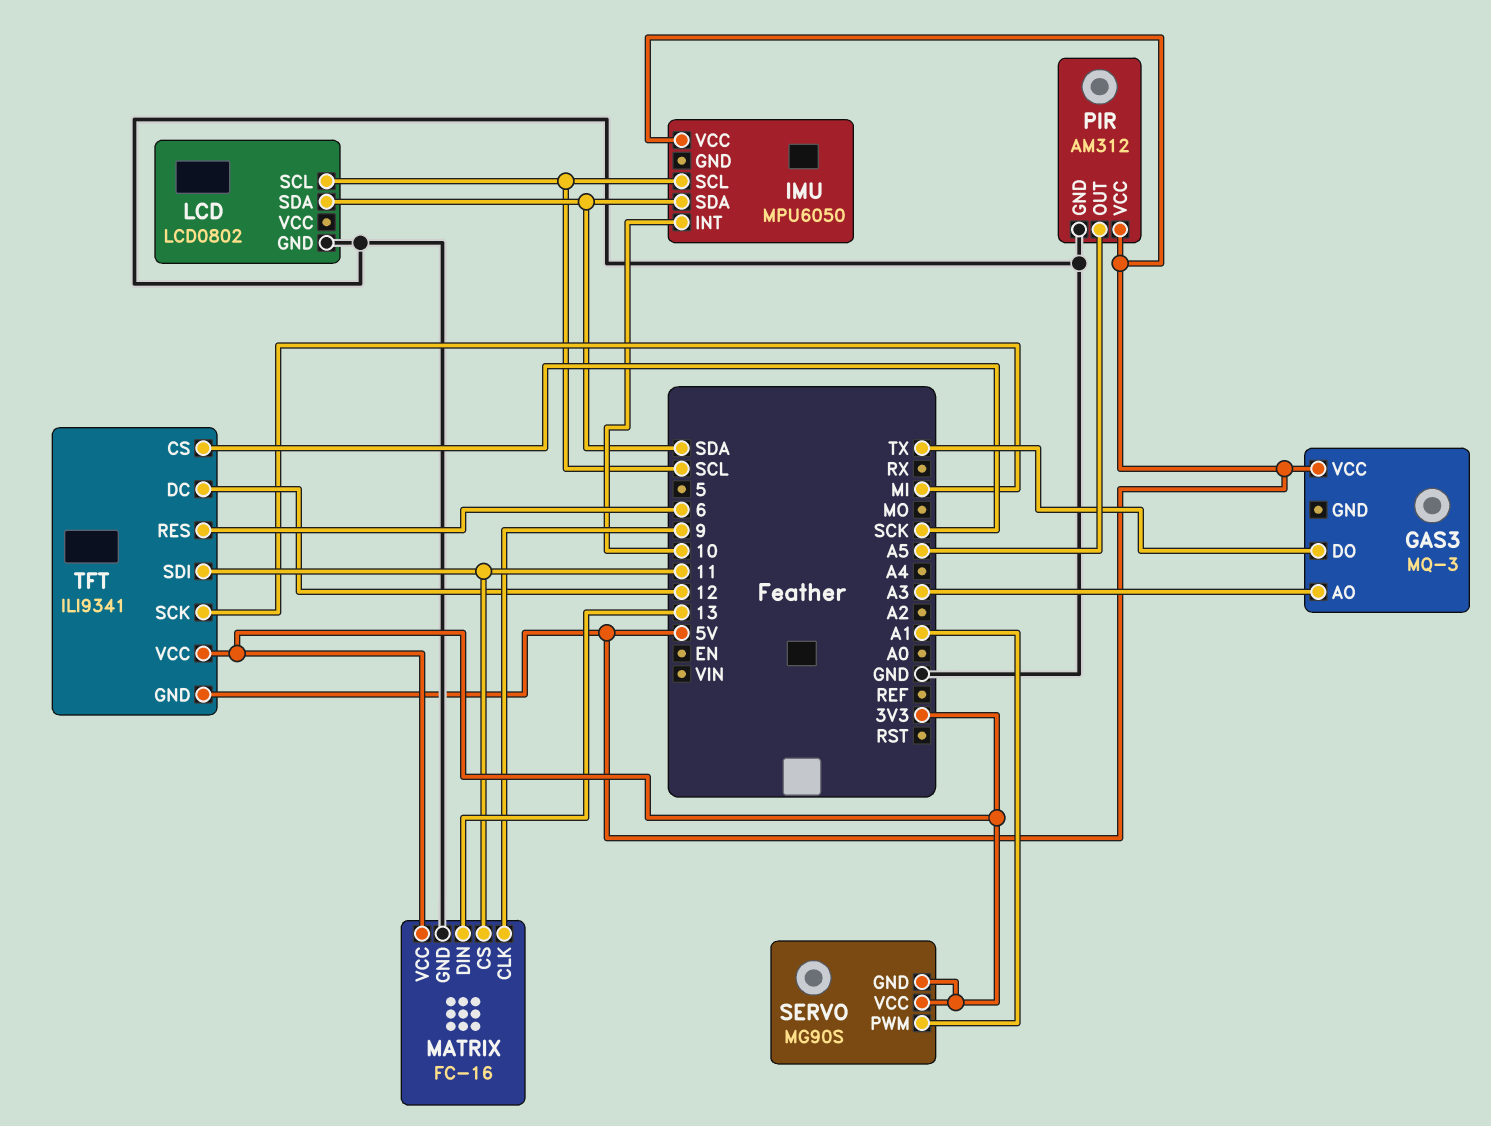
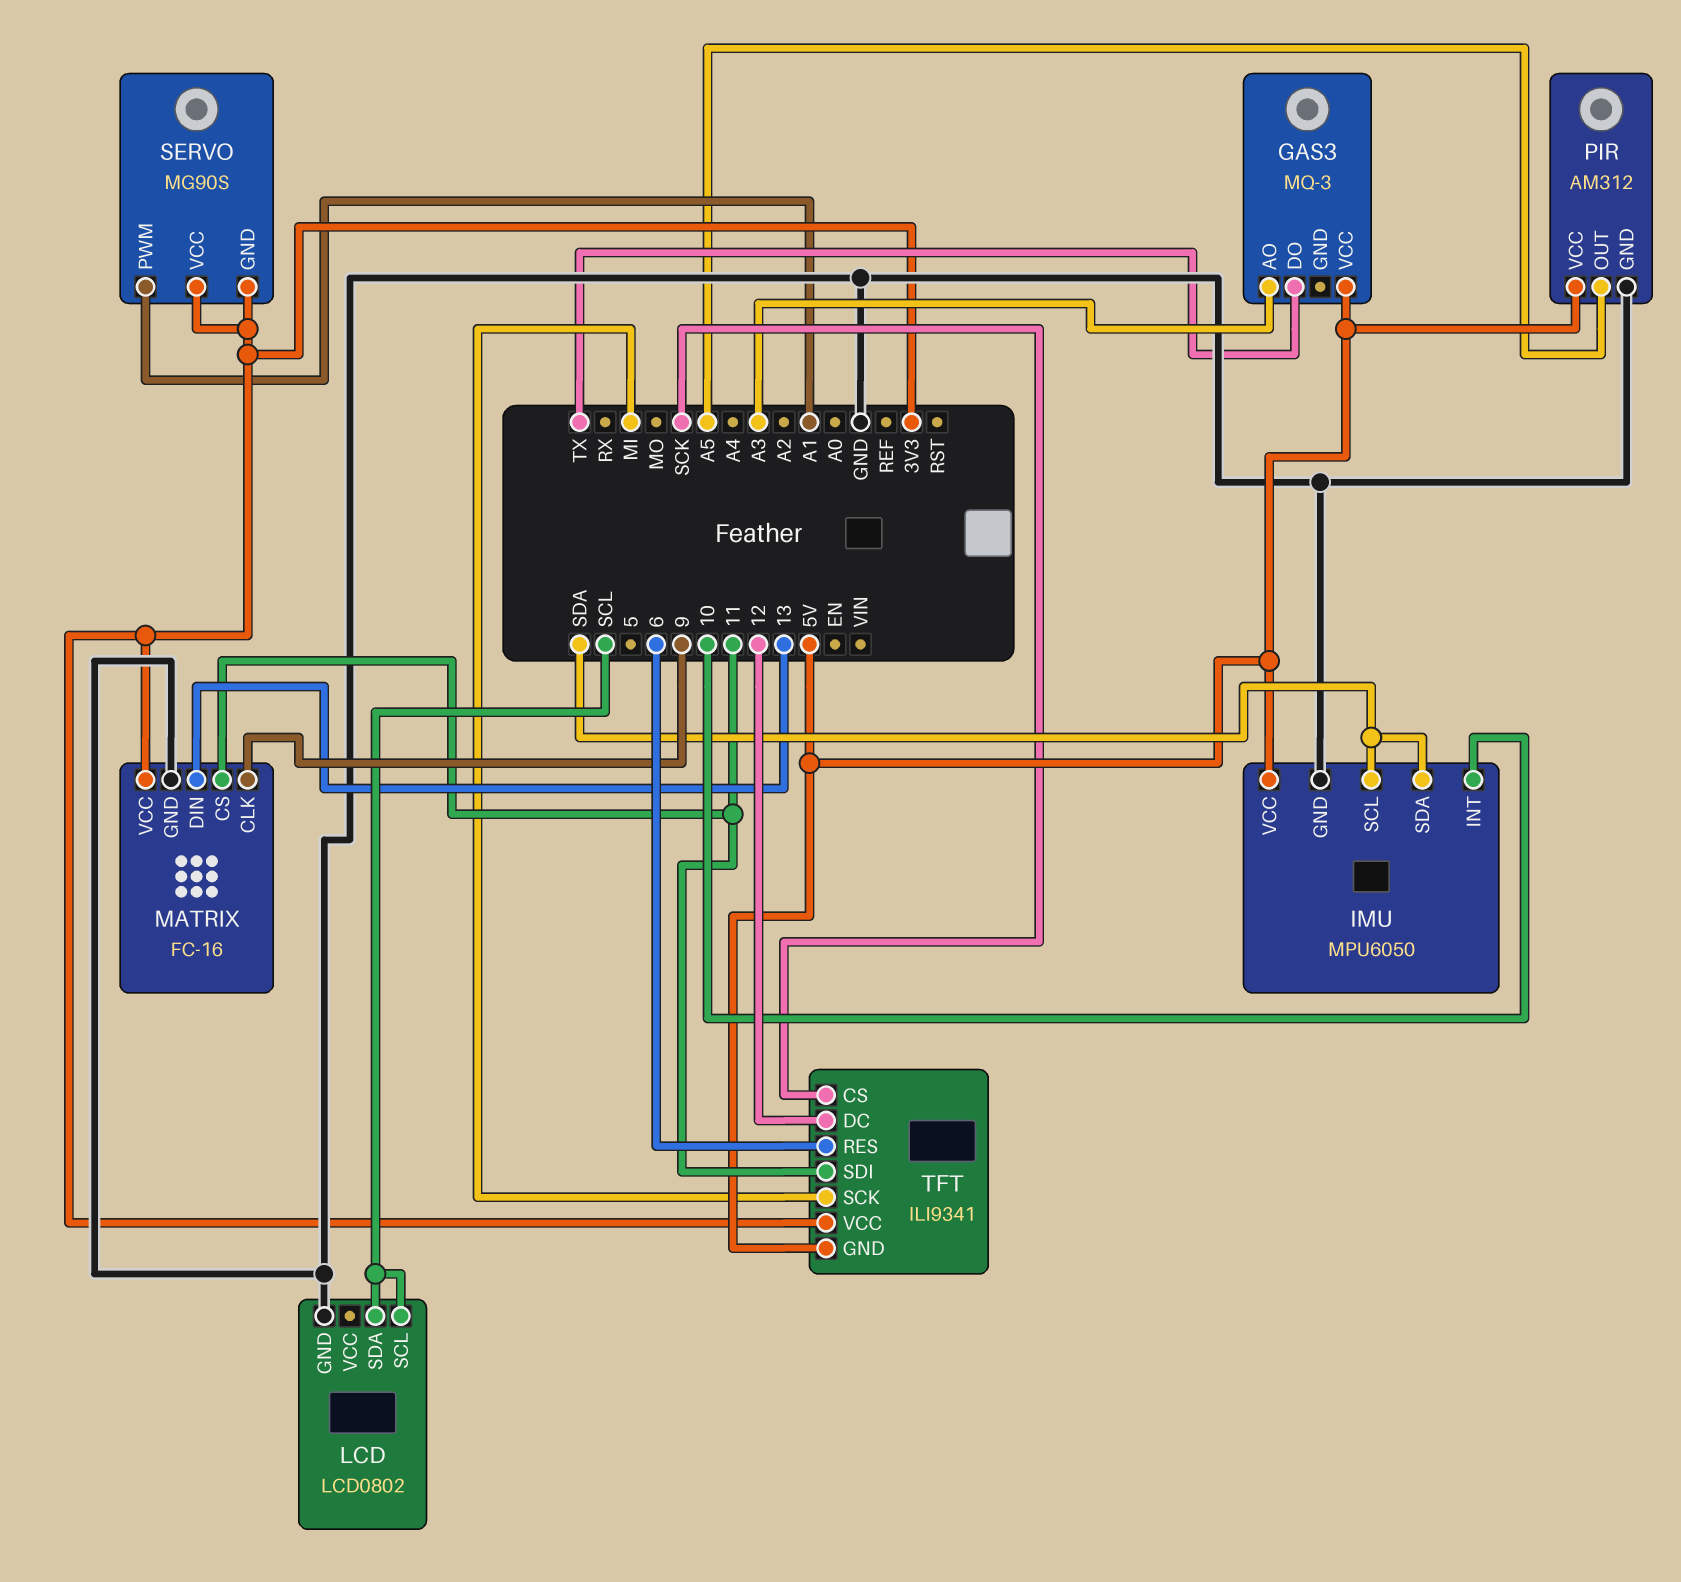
IMU pin GND: none -> GND
IMU pin SCL: SCL -> SDA
LCD pin SDA: SDA -> SCL

